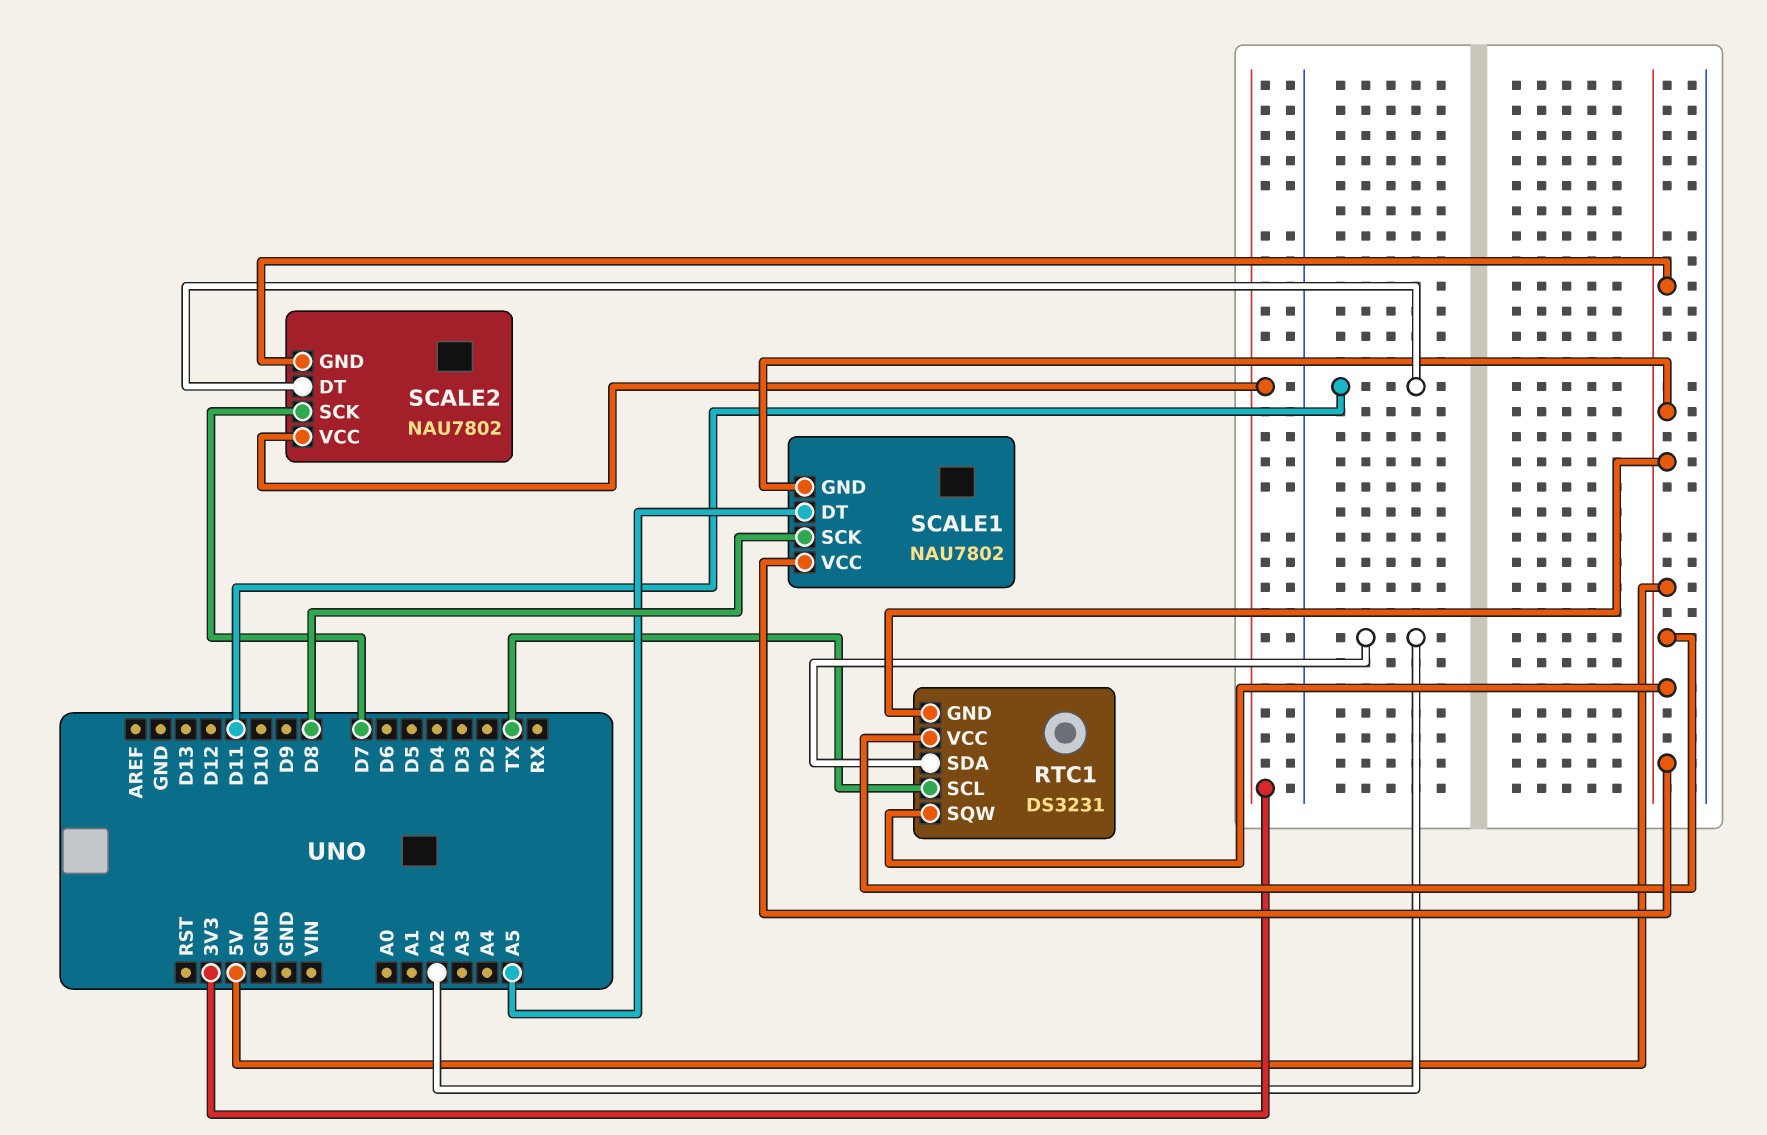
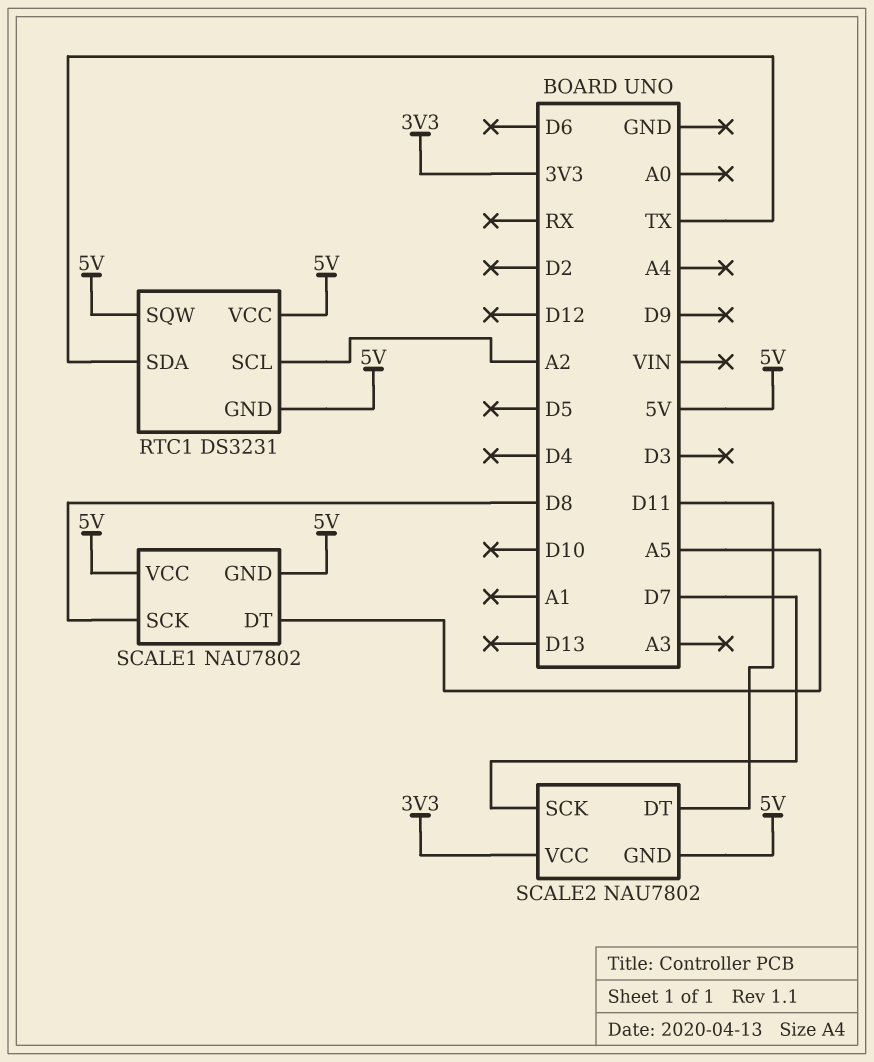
RTC1 pin SCL: TX -> A2
RTC1 pin SDA: A2 -> TX

